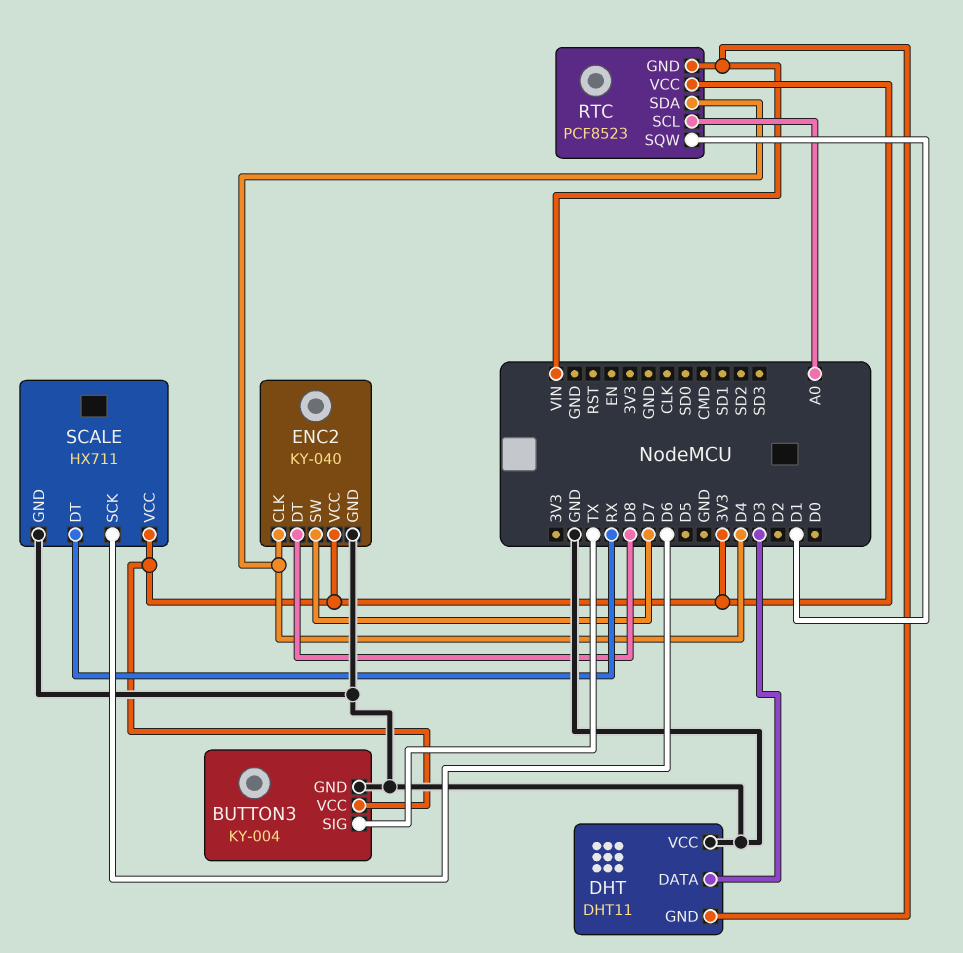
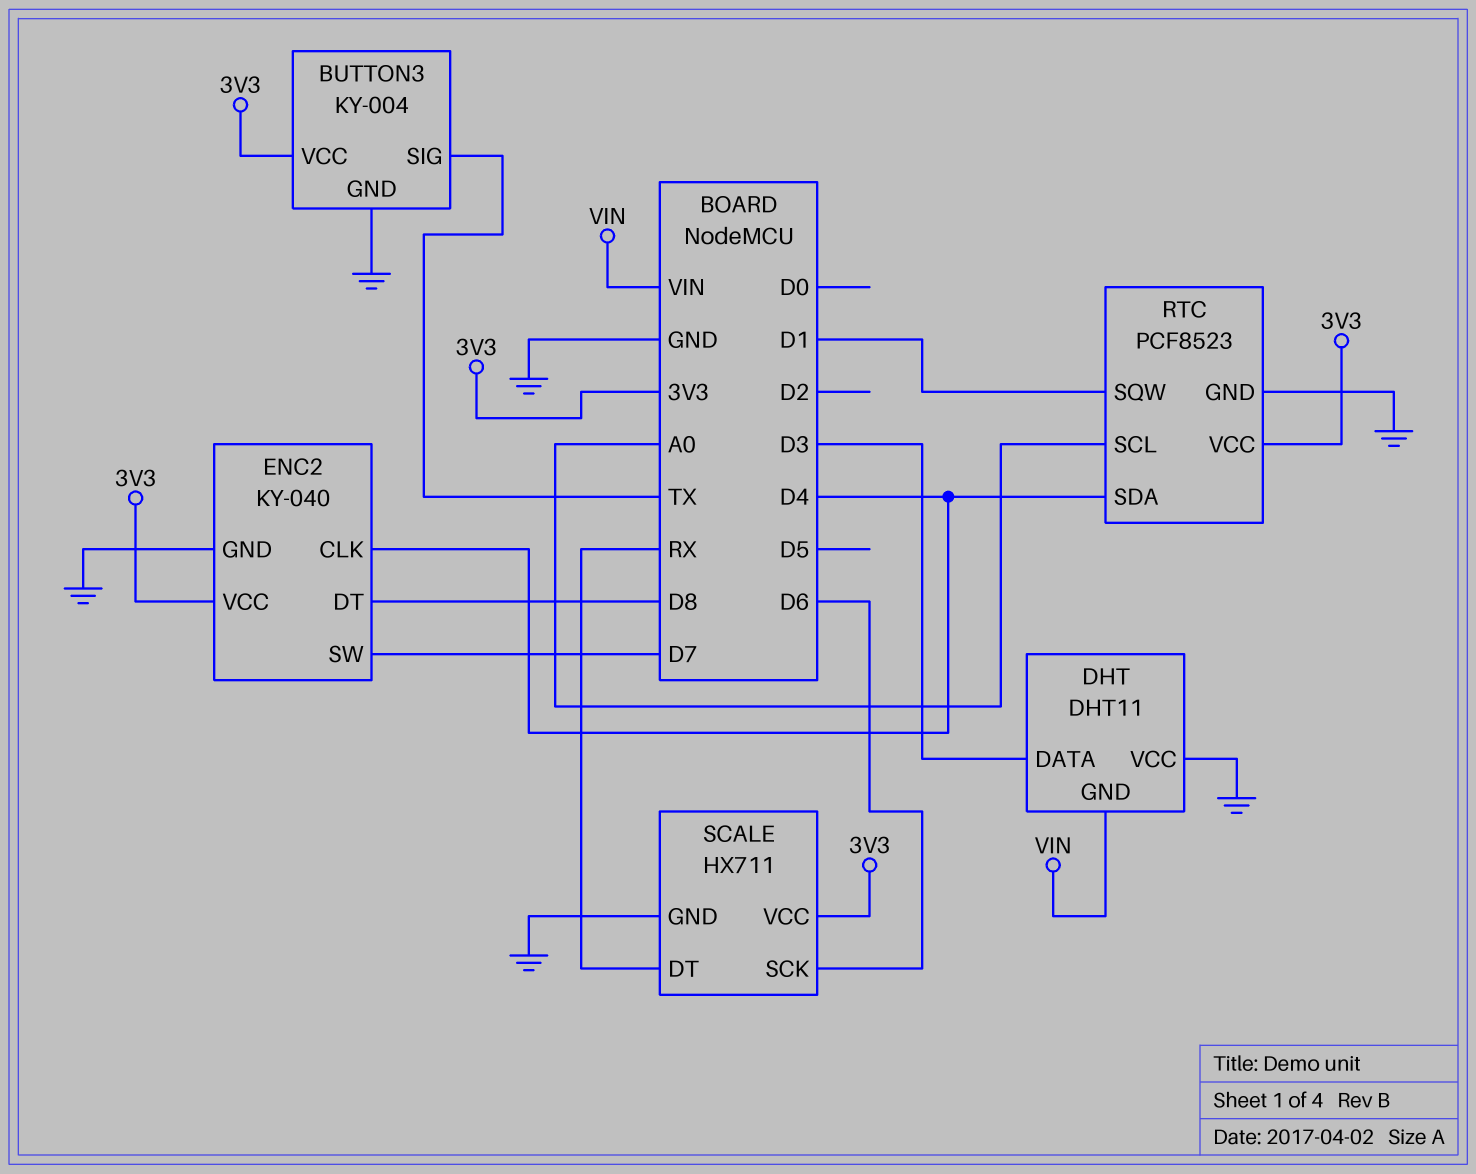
RTC pin GND: VIN -> GND

